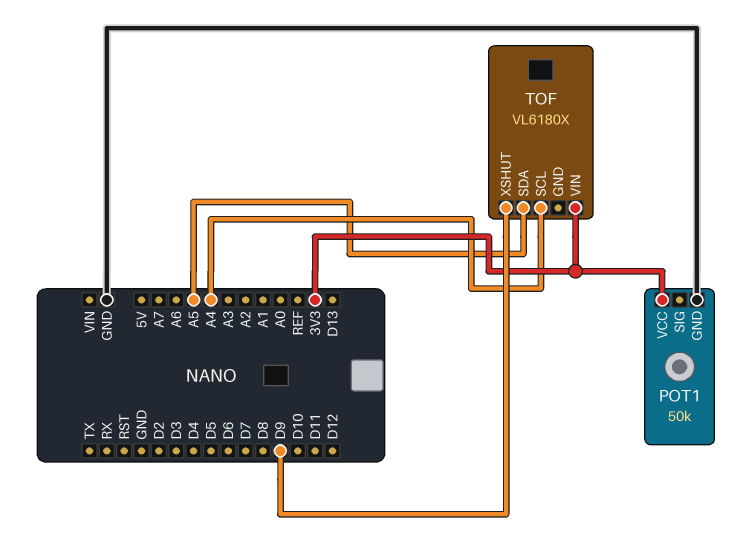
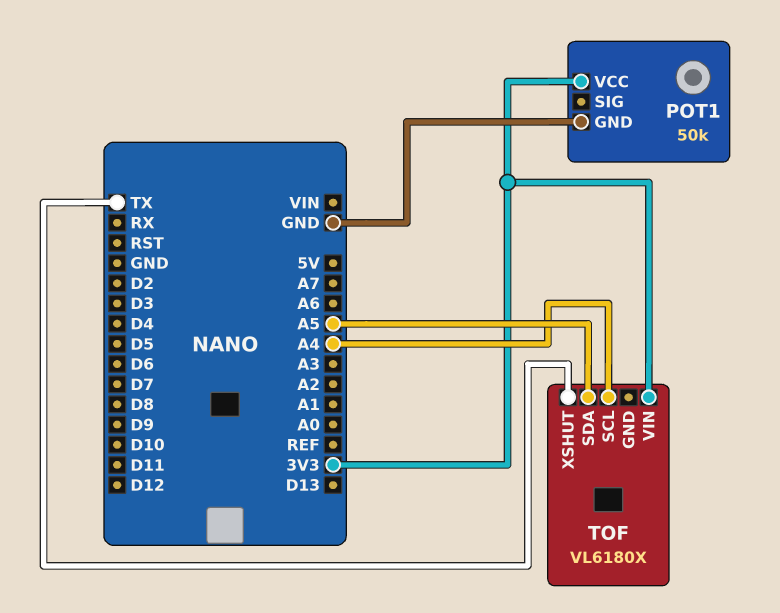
TOF pin XSHUT: D9 -> TX

